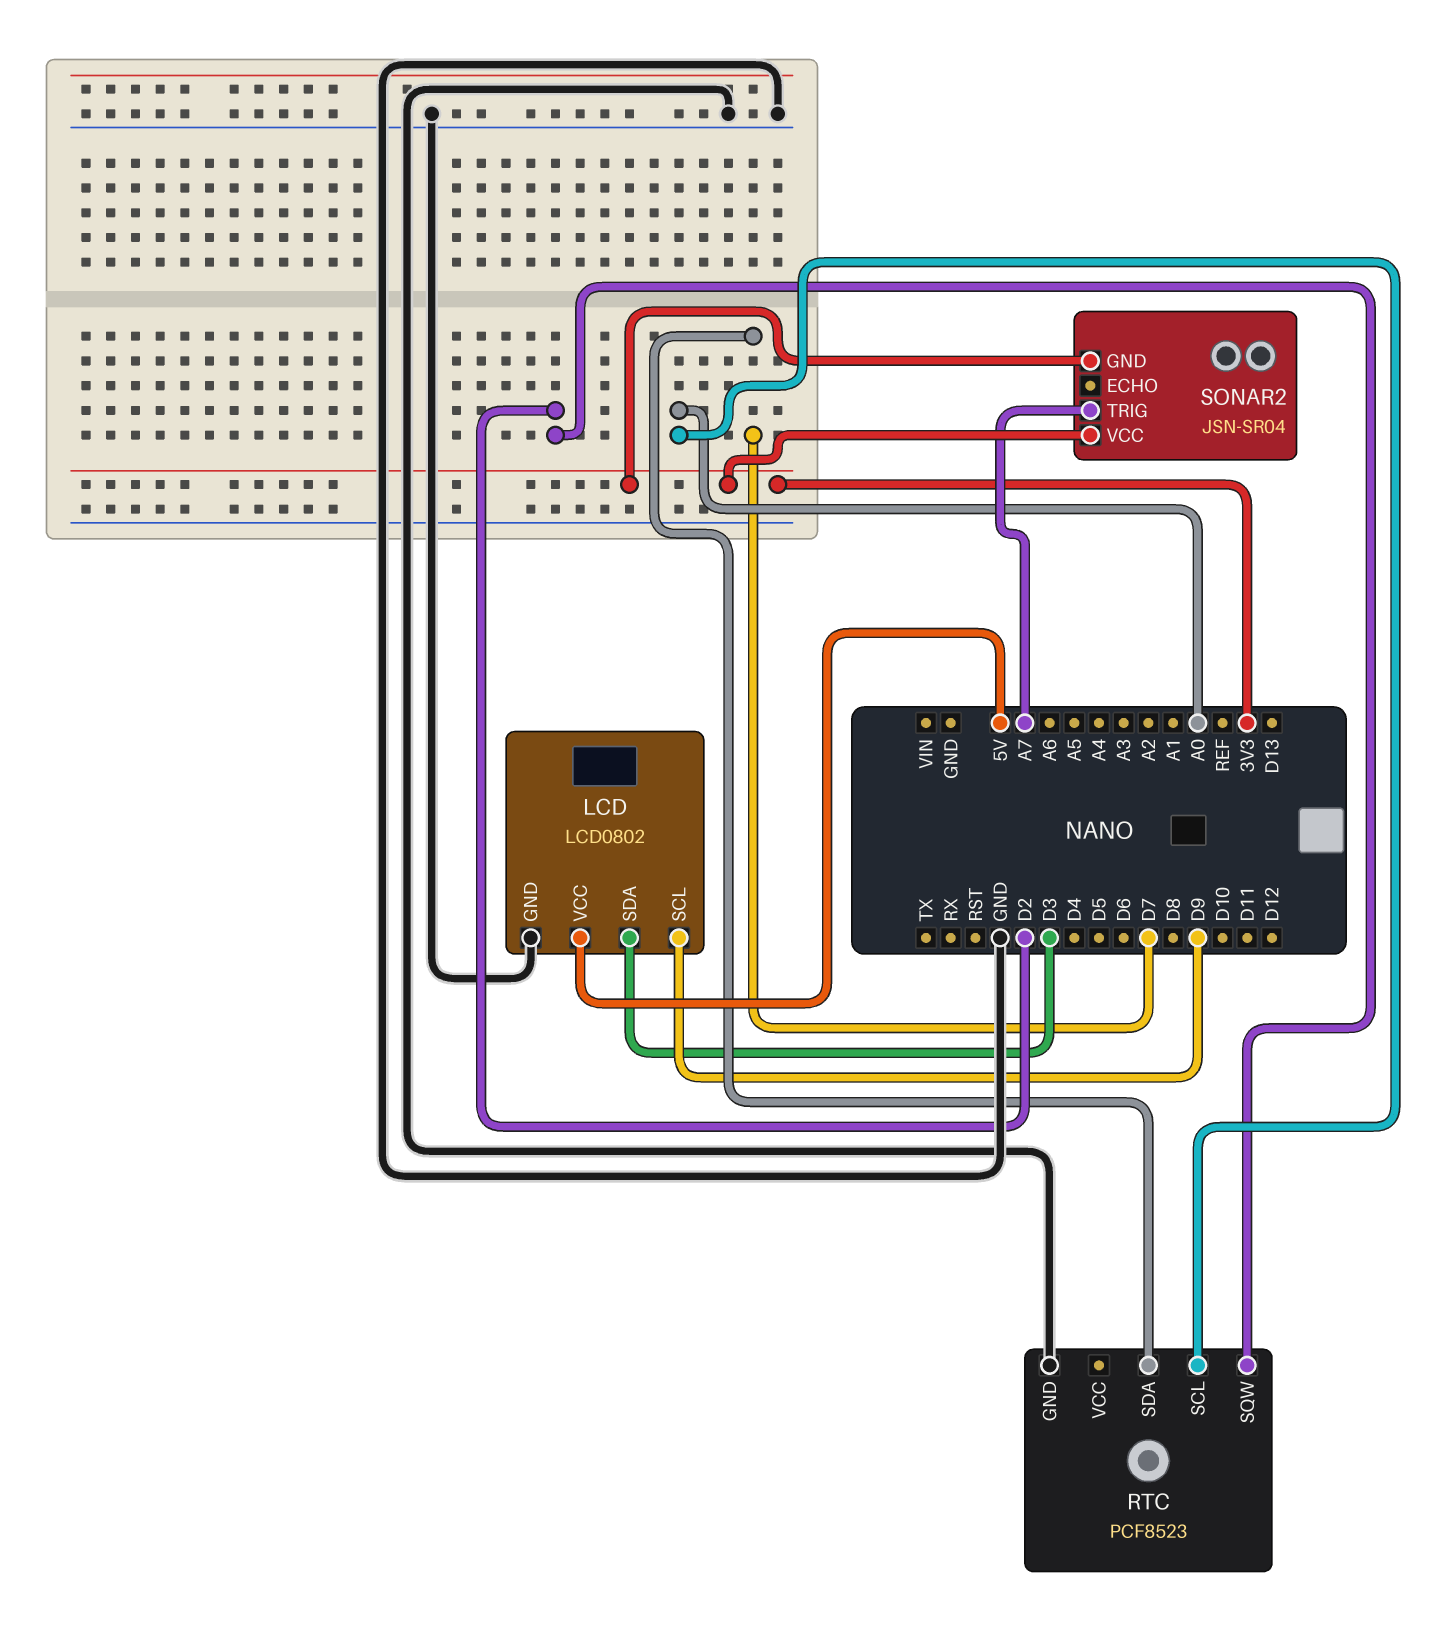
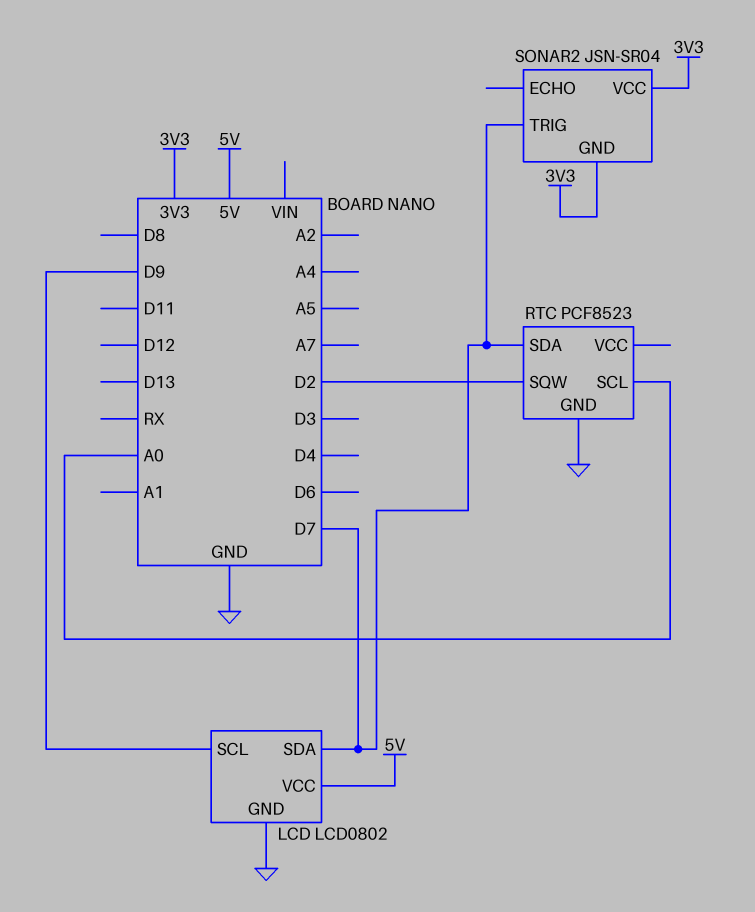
LCD pin SDA: D3 -> D7
SONAR2 pin TRIG: A7 -> D7

